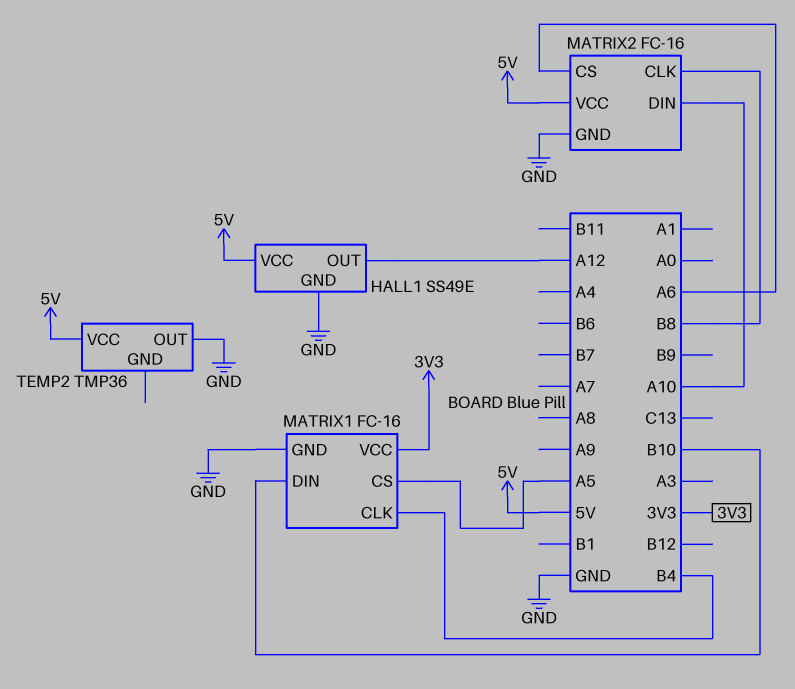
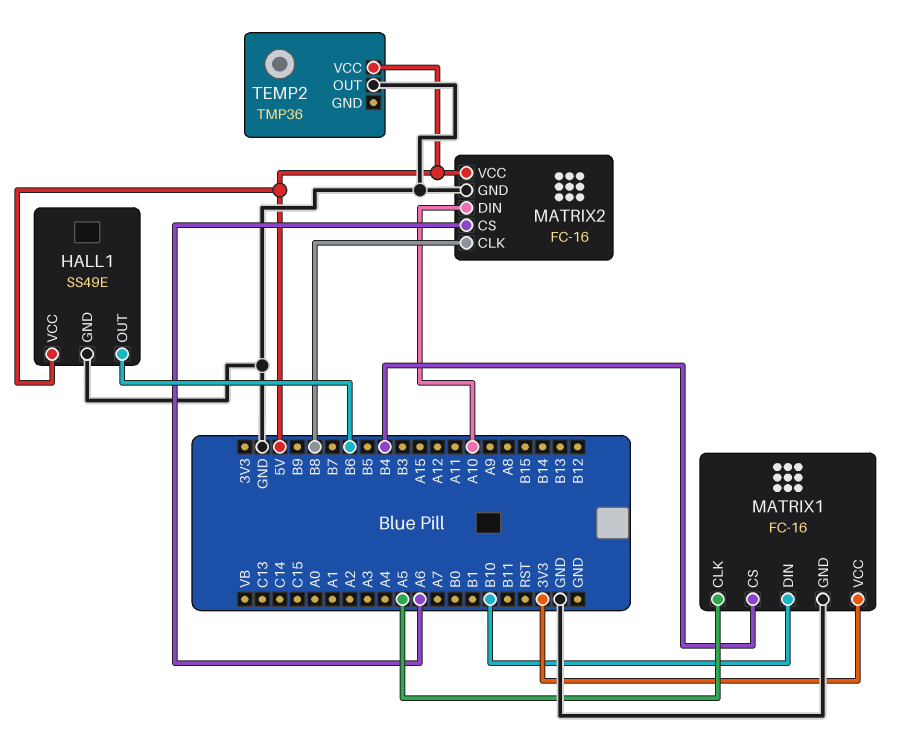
HALL1 pin OUT: A12 -> B6
MATRIX1 pin CLK: B4 -> A5
MATRIX1 pin CS: A5 -> B4

